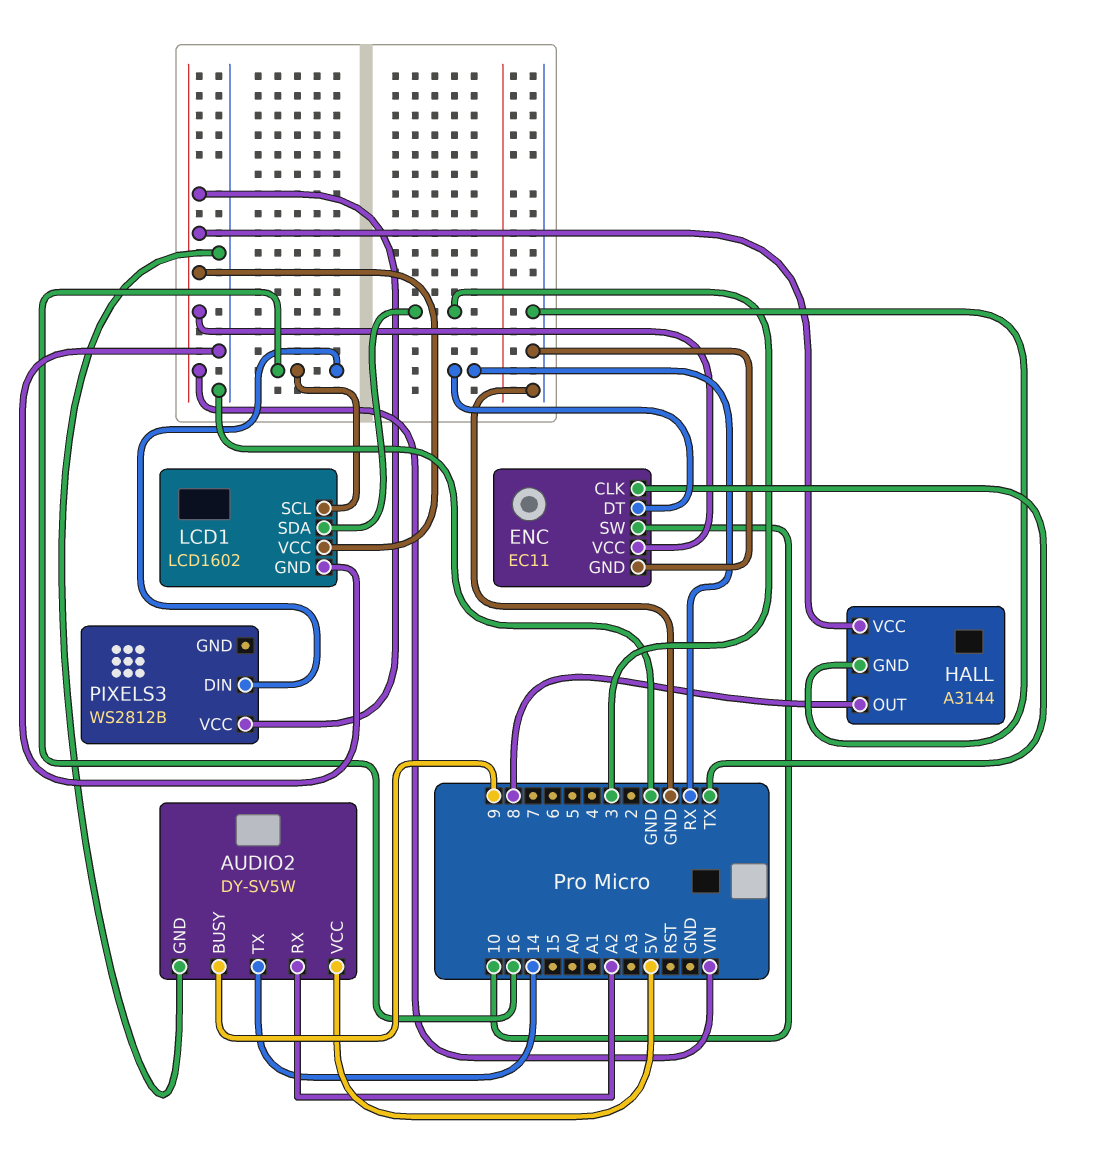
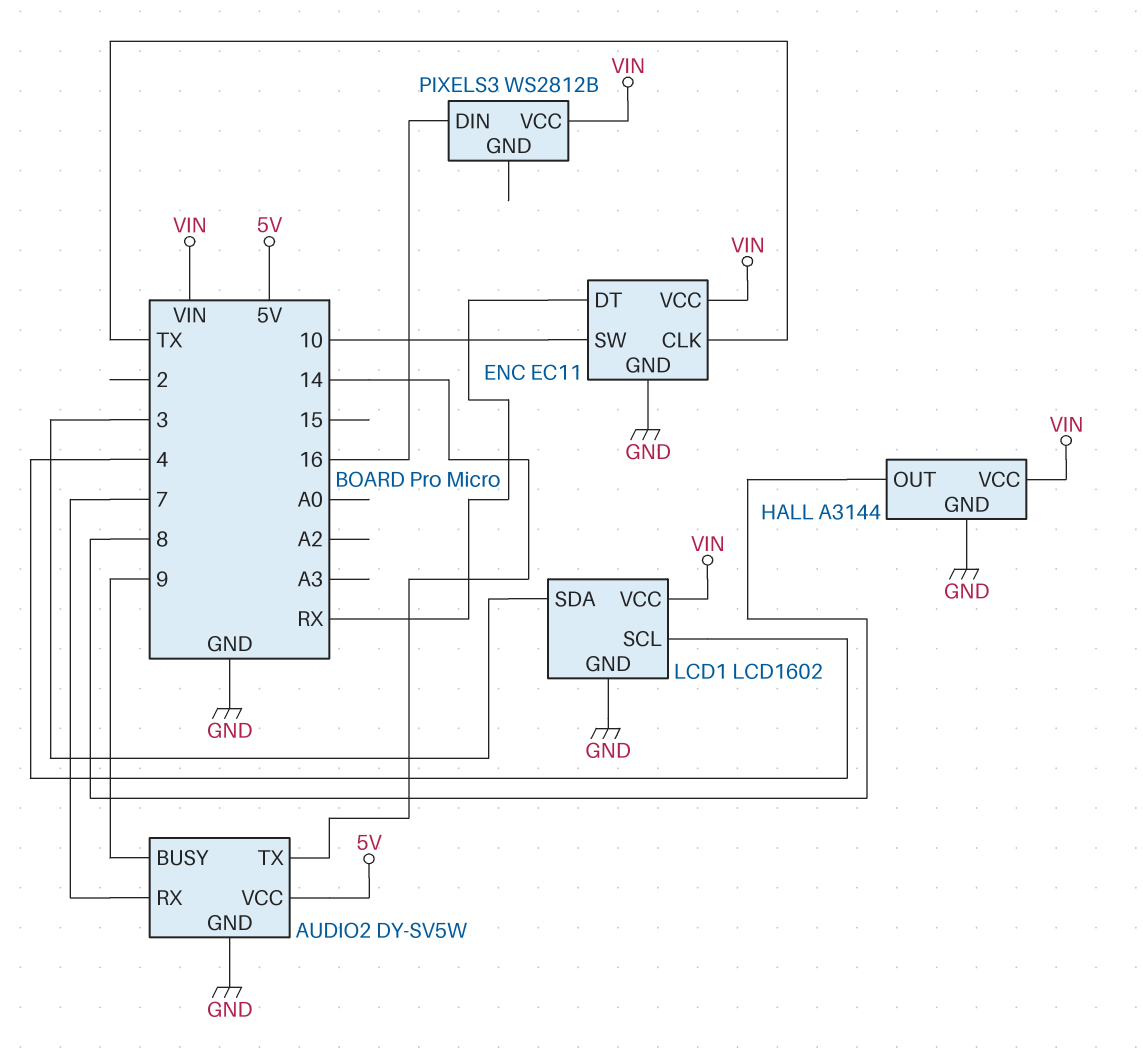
AUDIO2 pin RX: A2 -> 7
LCD1 pin SCL: 16 -> 4

